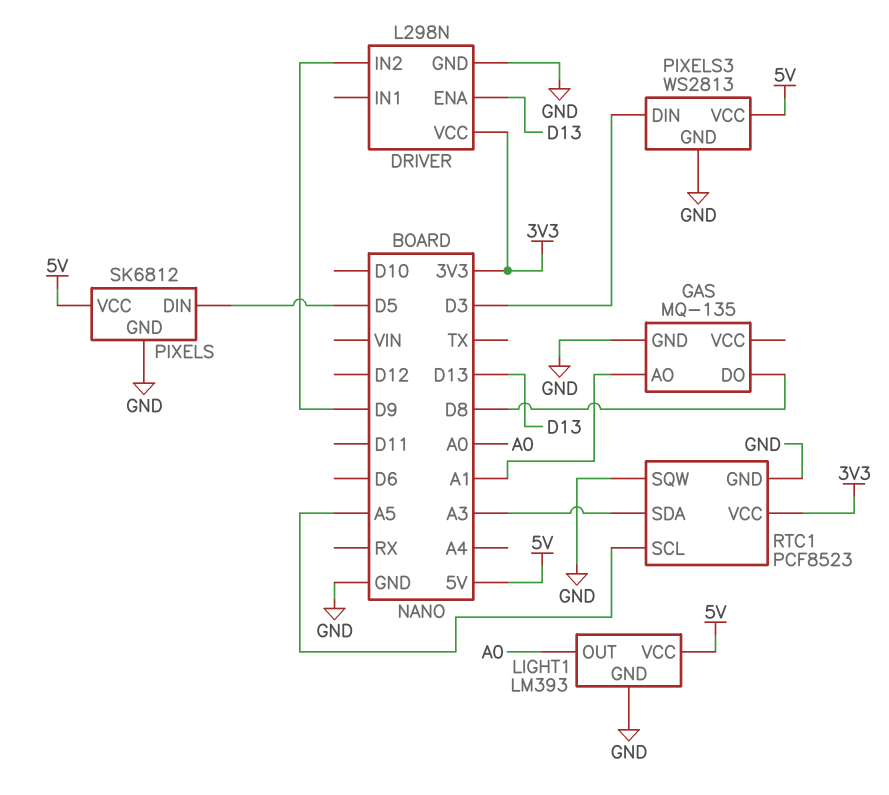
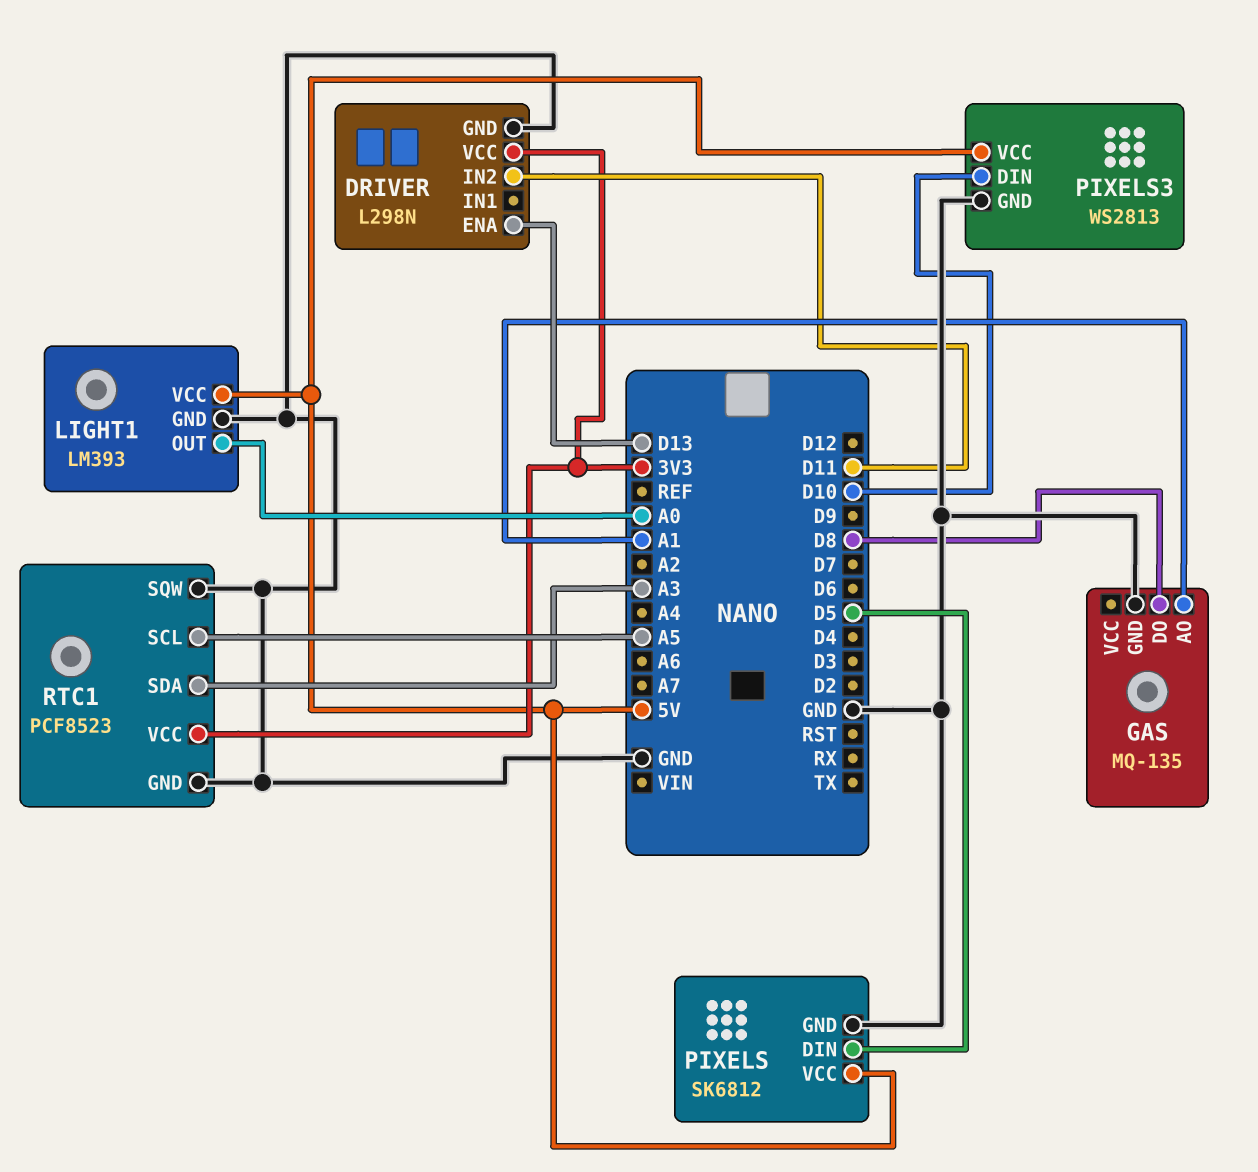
DRIVER pin IN2: D9 -> D11
PIXELS3 pin DIN: D3 -> D10

